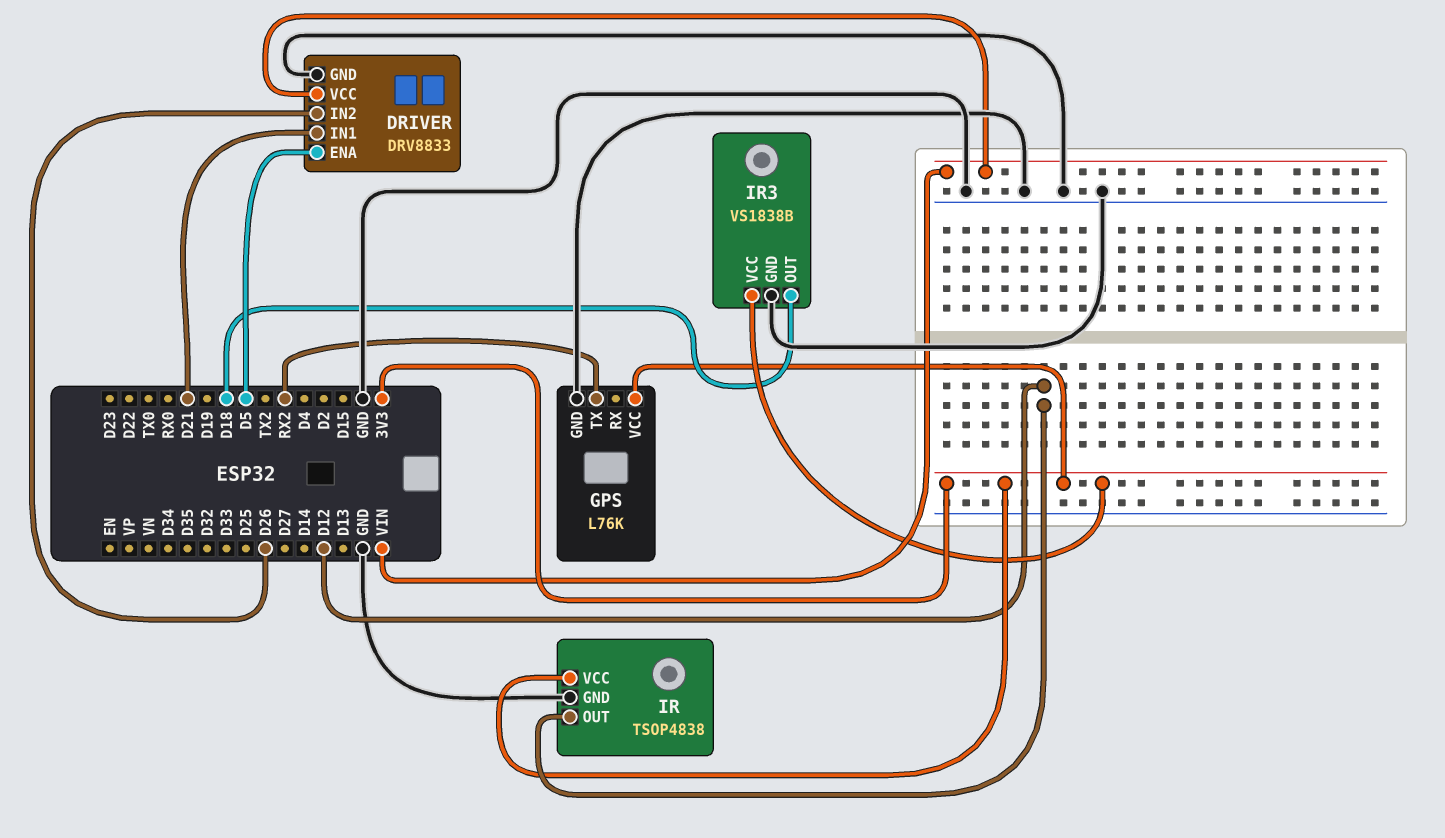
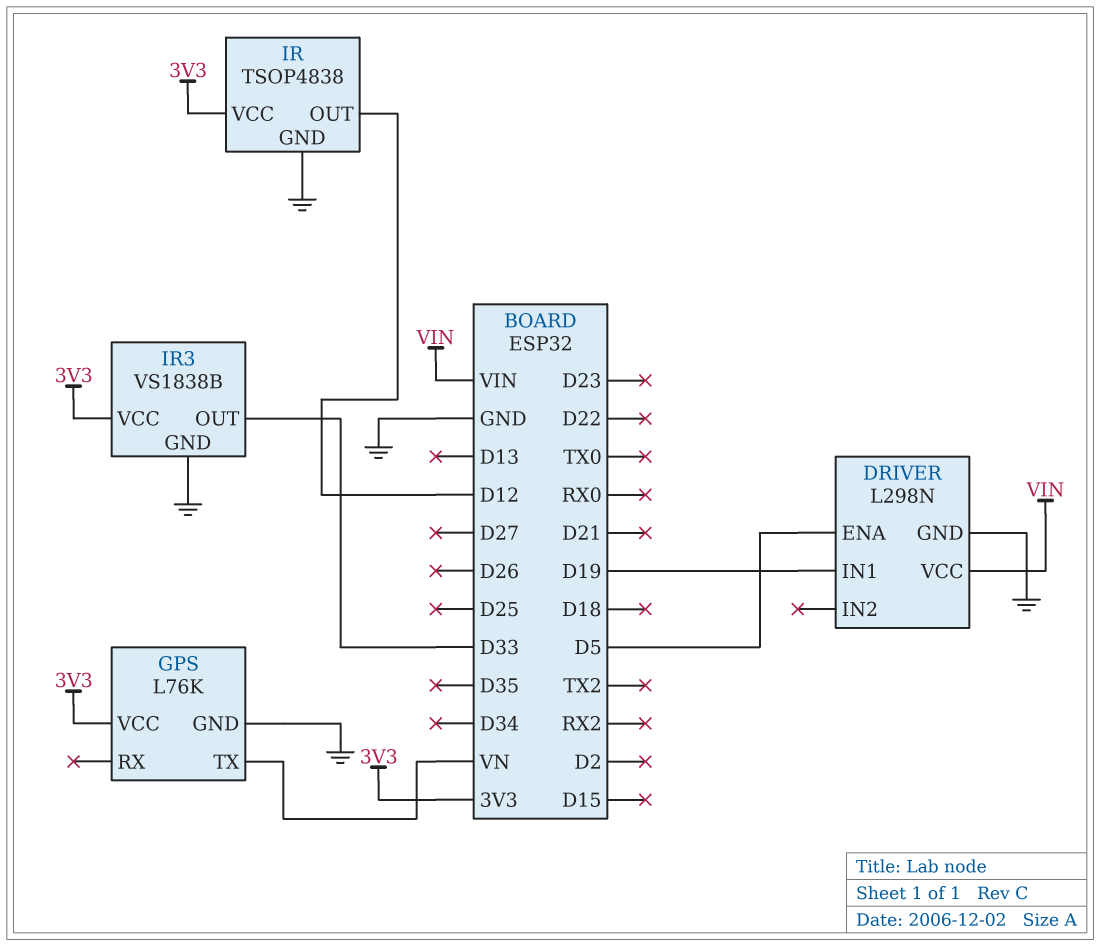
DRIVER: DRV8833 -> L298N
DRIVER pin IN1: D21 -> D19
DRIVER pin IN2: D26 -> none
GPS pin TX: RX2 -> VN
IR3 pin OUT: D18 -> D33

